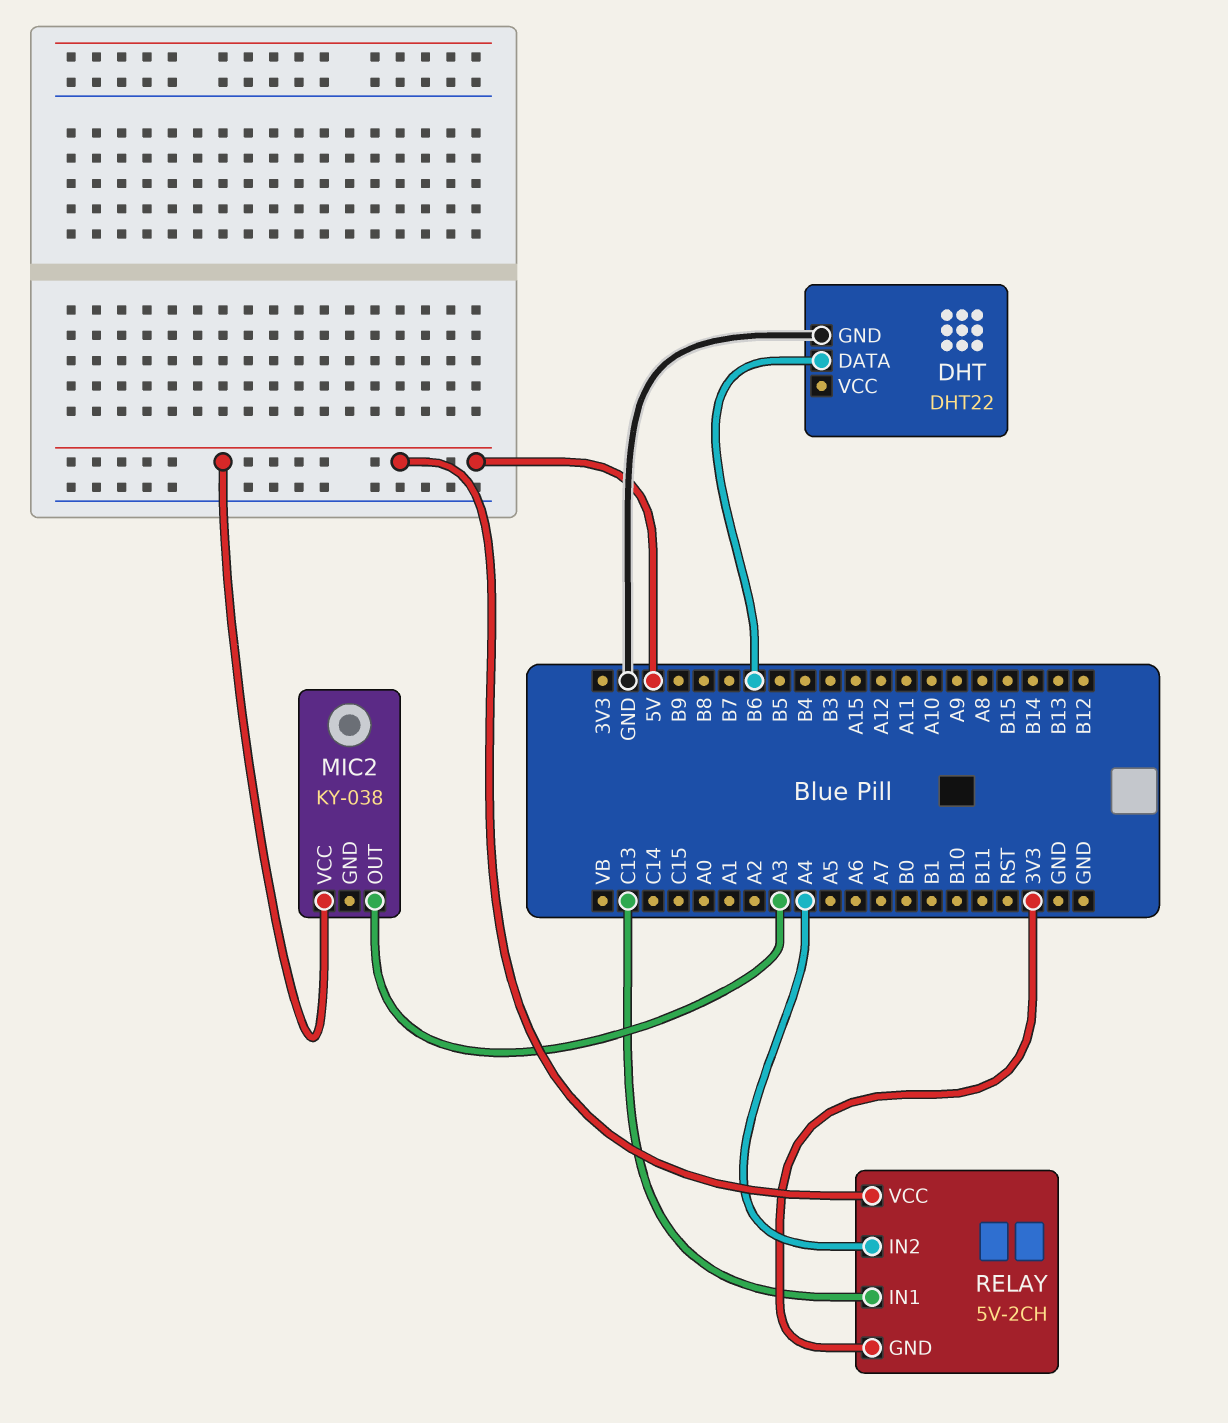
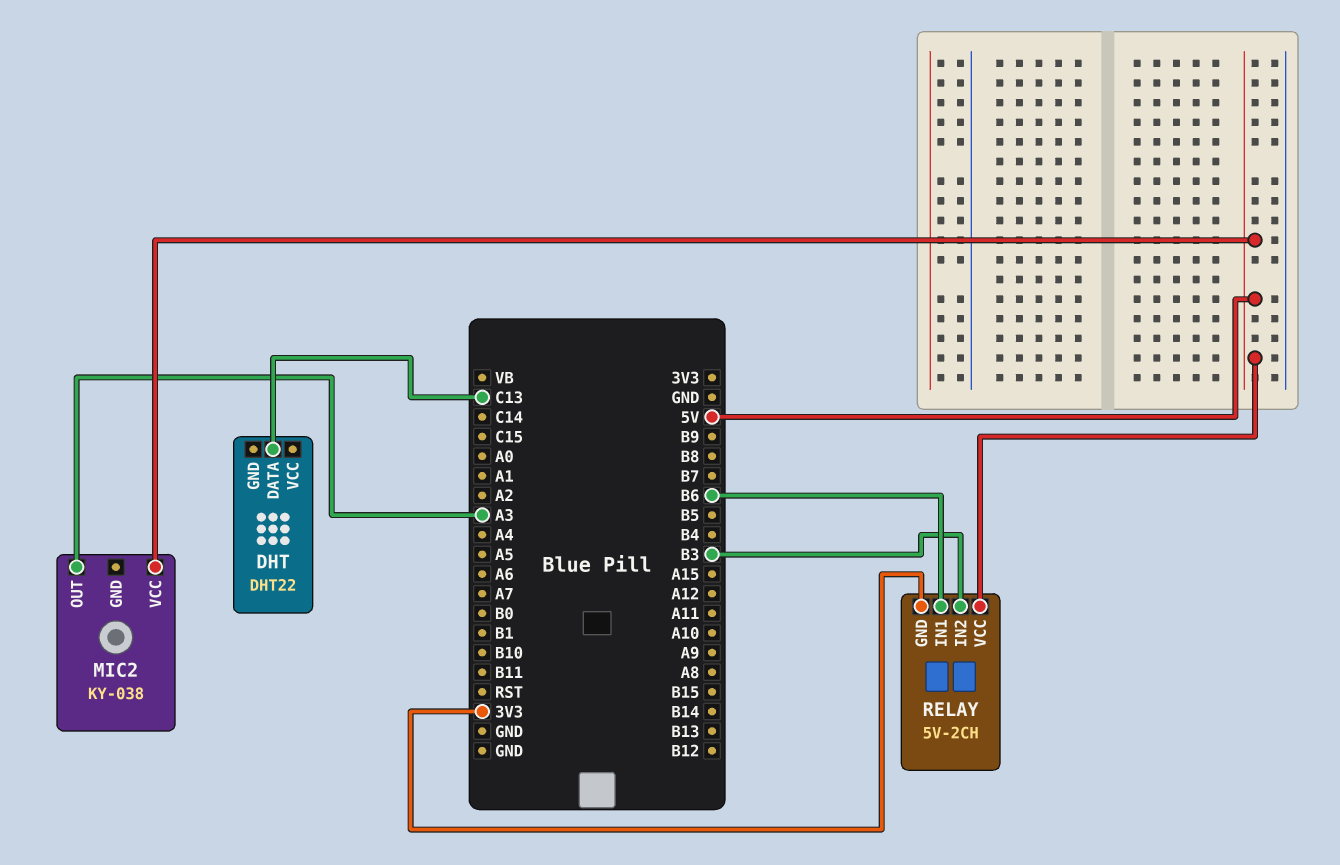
DHT pin DATA: B6 -> C13
DHT pin GND: GND -> none
RELAY pin IN1: C13 -> B6
RELAY pin IN2: A4 -> B3

